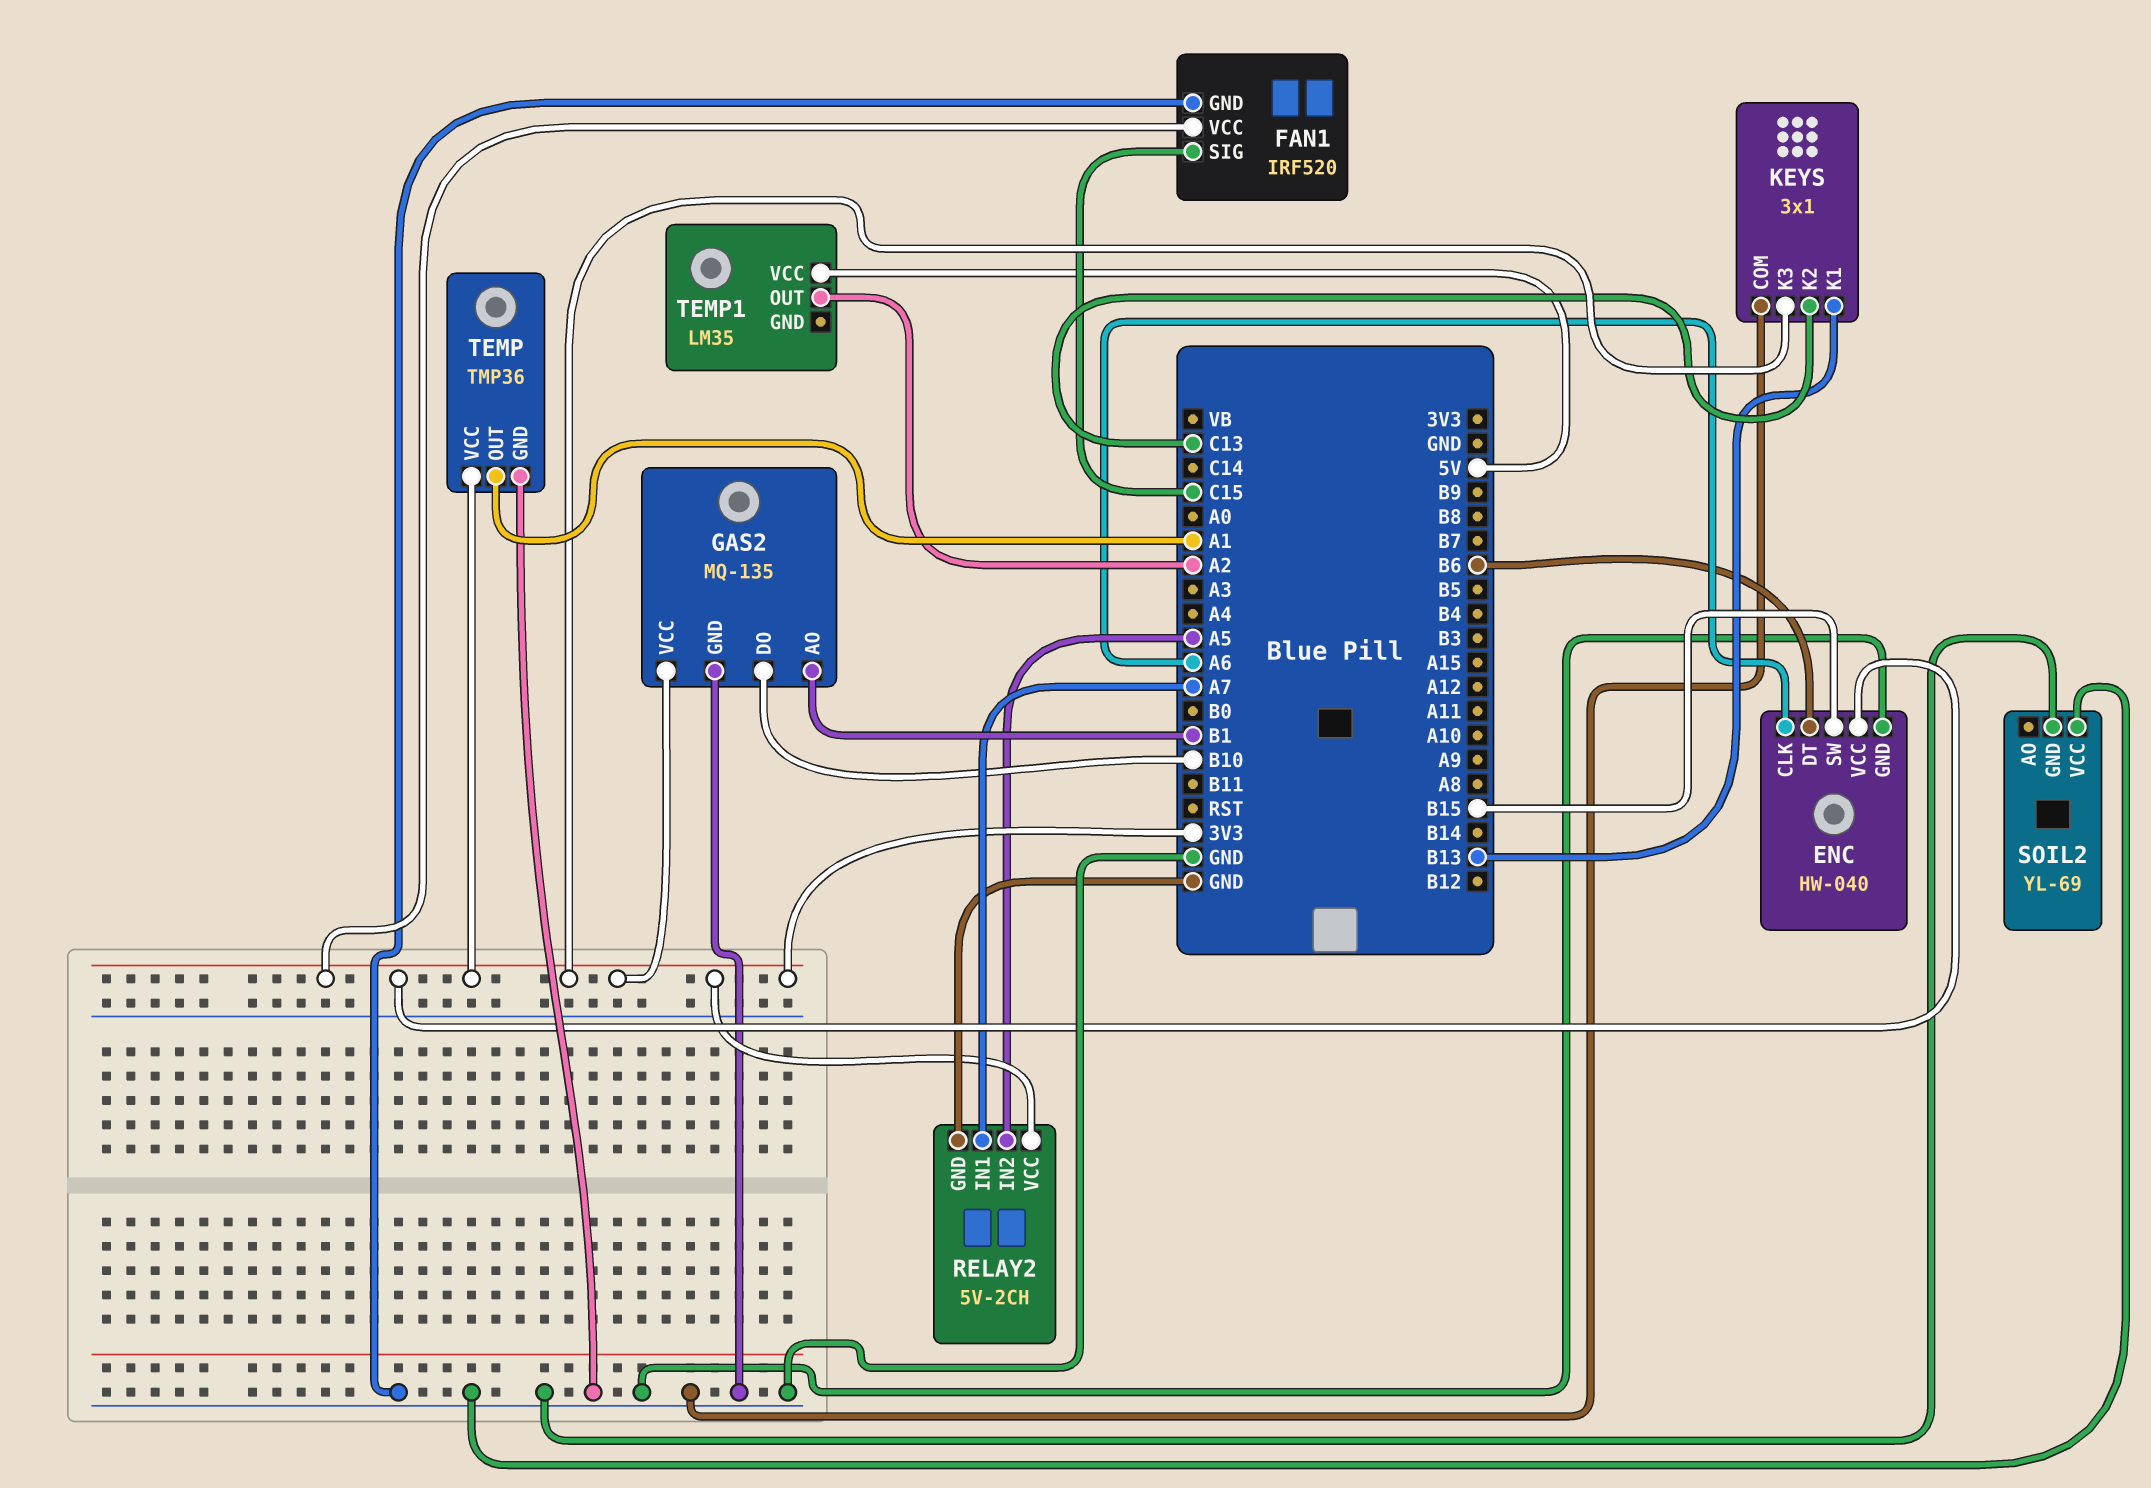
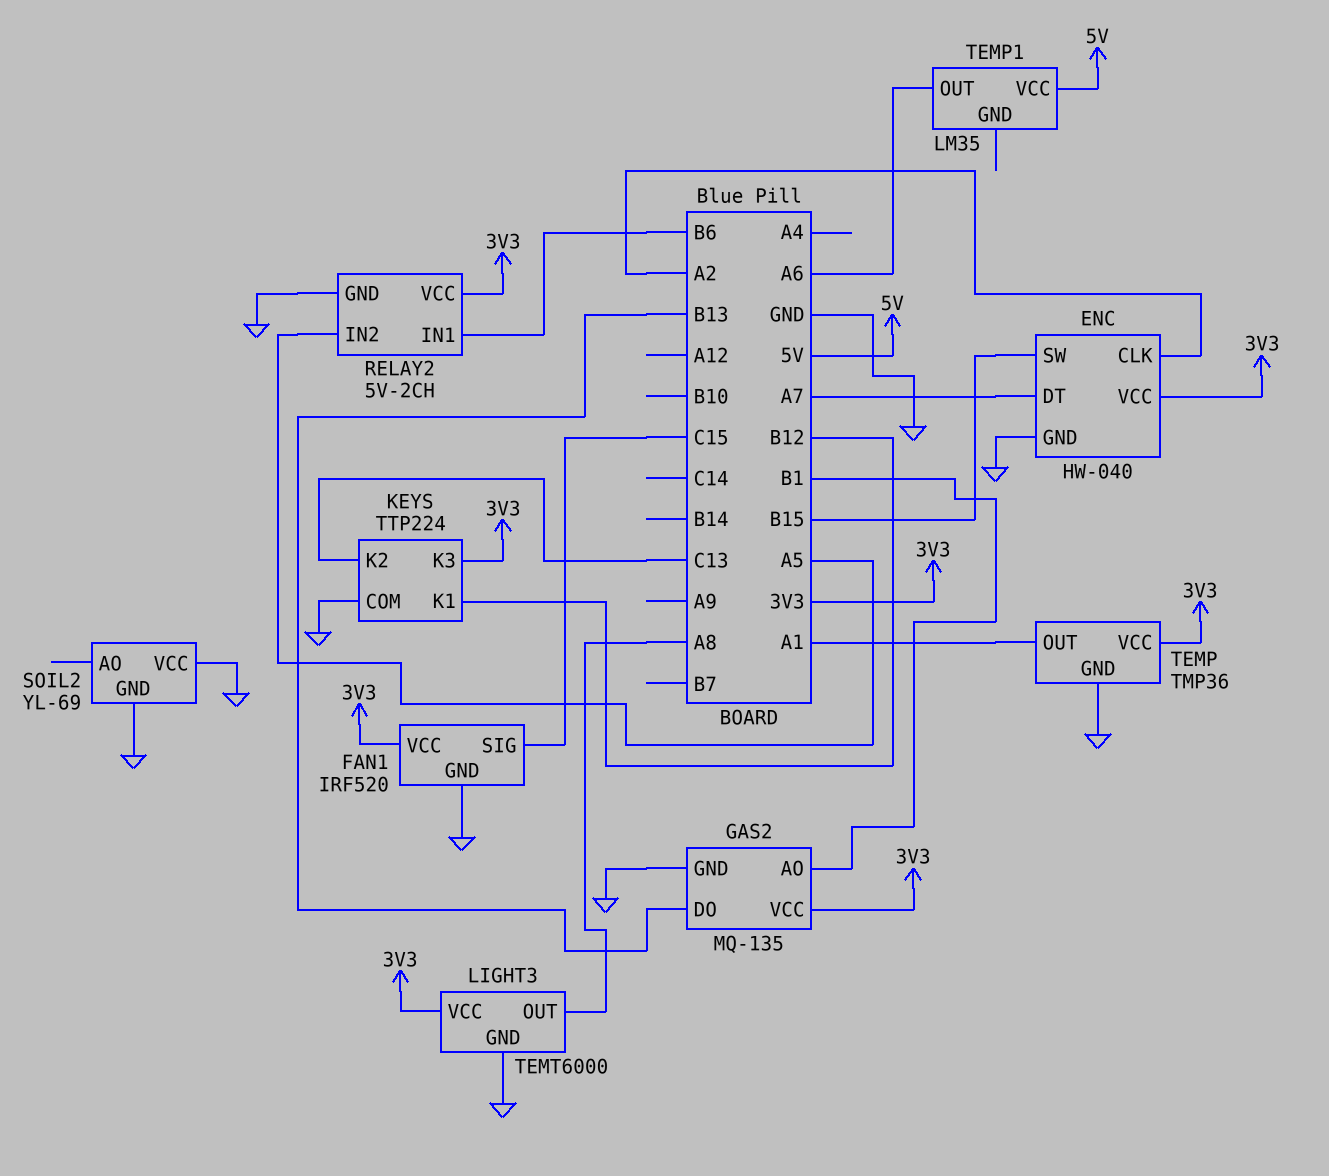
ENC pin CLK: A6 -> A2
ENC pin DT: B6 -> A7
GAS2 pin DO: B10 -> B13
KEYS: 3x1 -> TTP224
KEYS pin K1: B13 -> B12
LIGHT3: none -> TEMT6000
LIGHT3 pin GND: none -> GND
LIGHT3 pin OUT: none -> A8
LIGHT3 pin VCC: none -> 3V3
RELAY2 pin IN1: A7 -> B6
TEMP1 pin OUT: A2 -> A6

